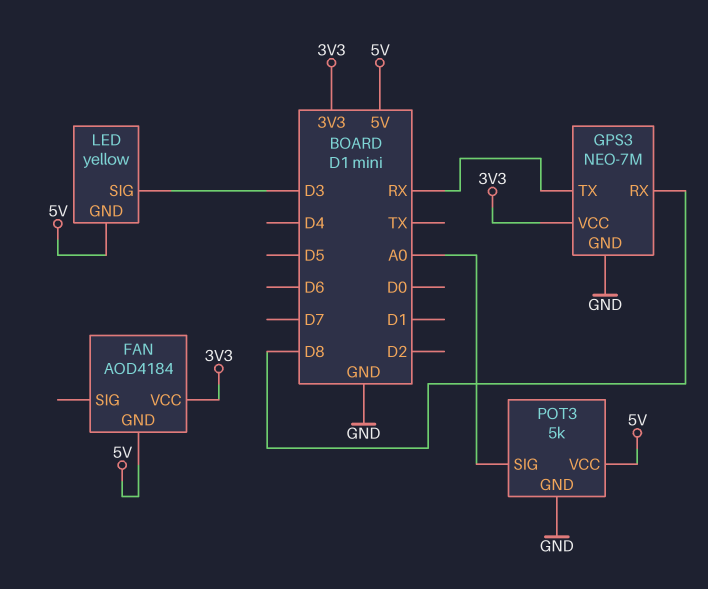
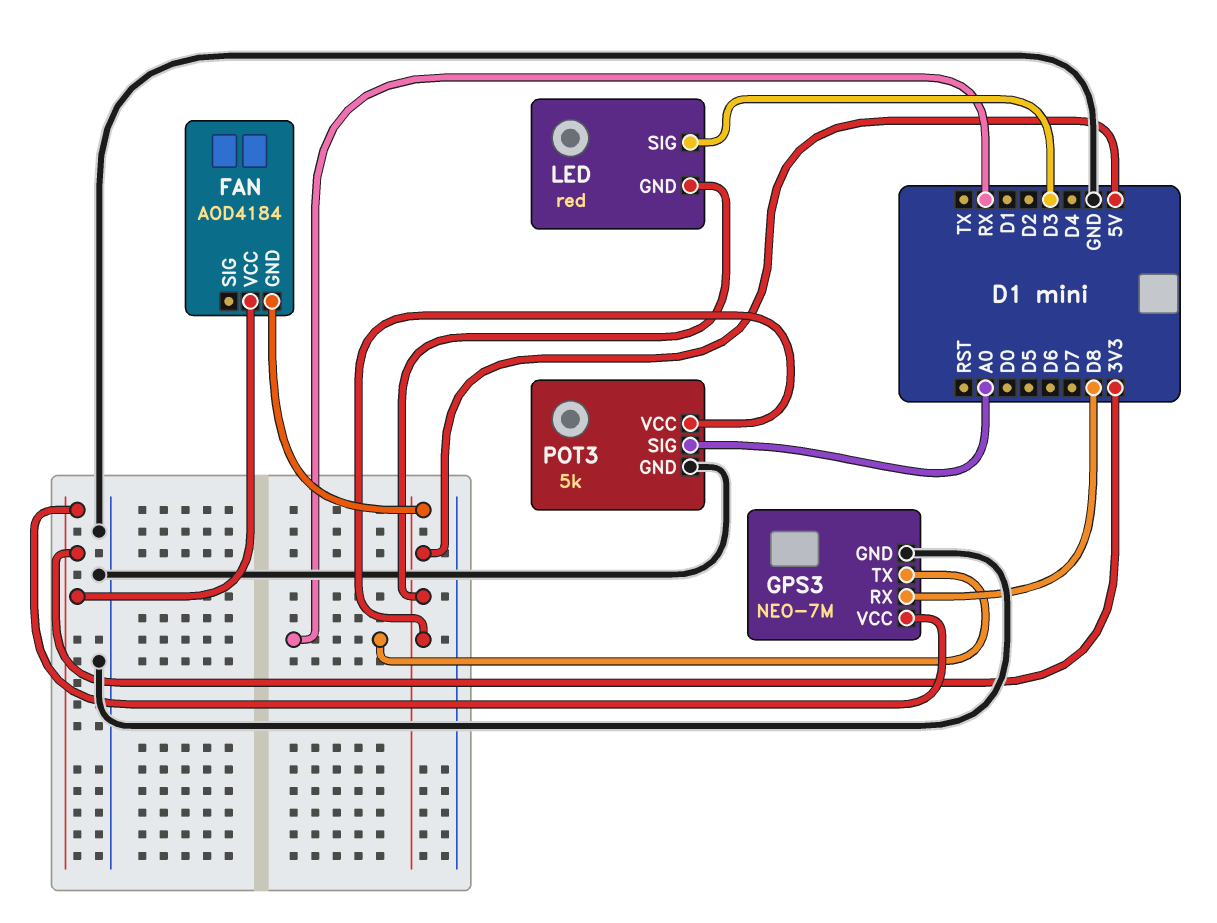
LED: yellow -> red

